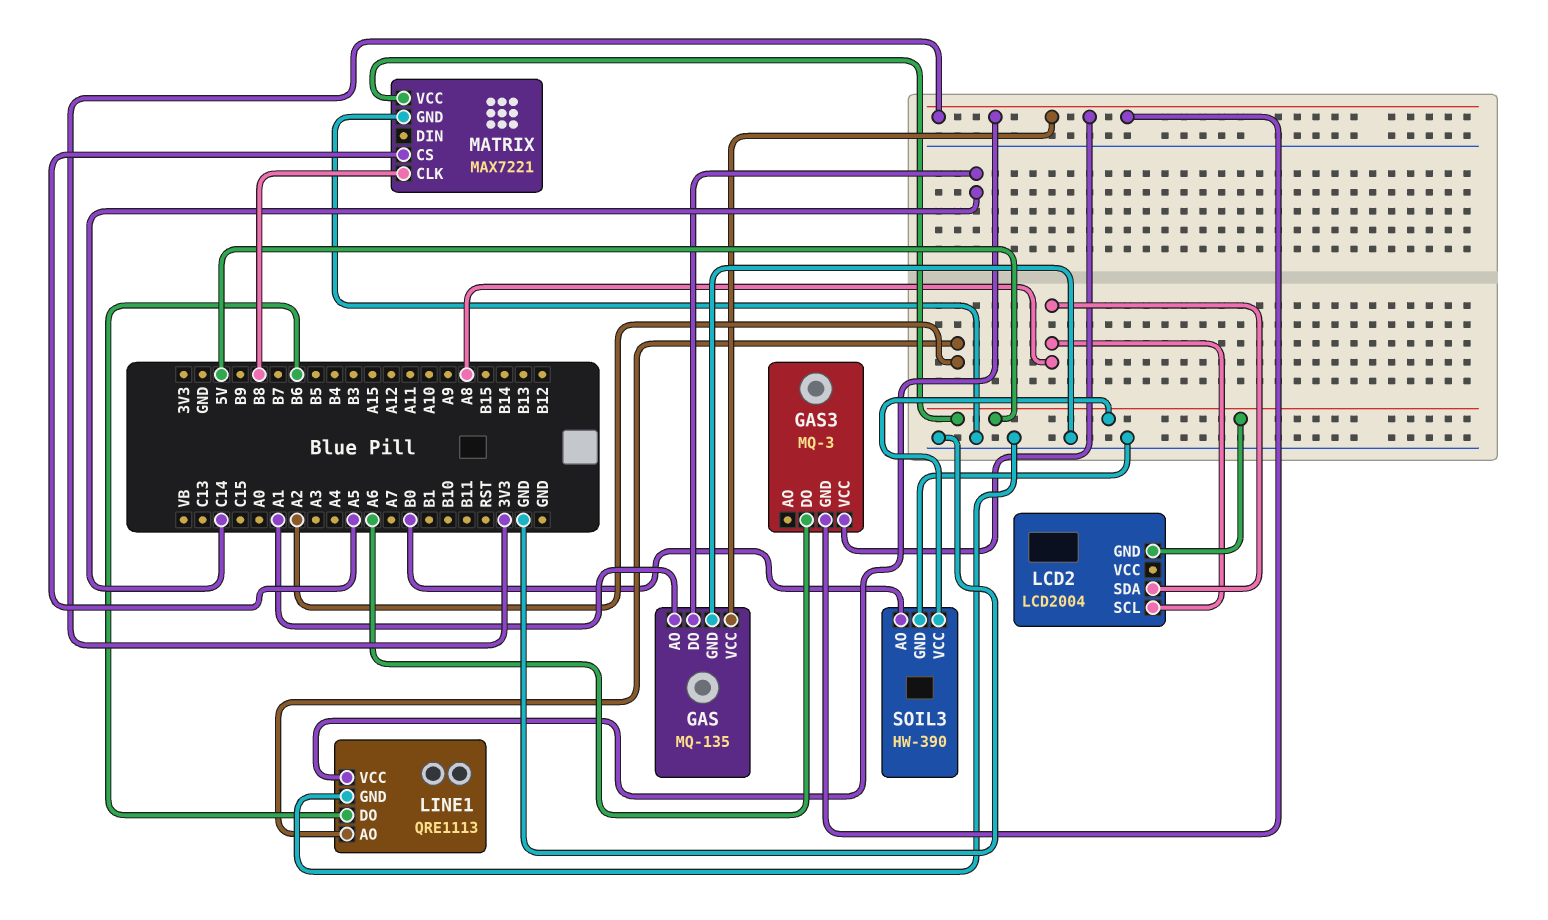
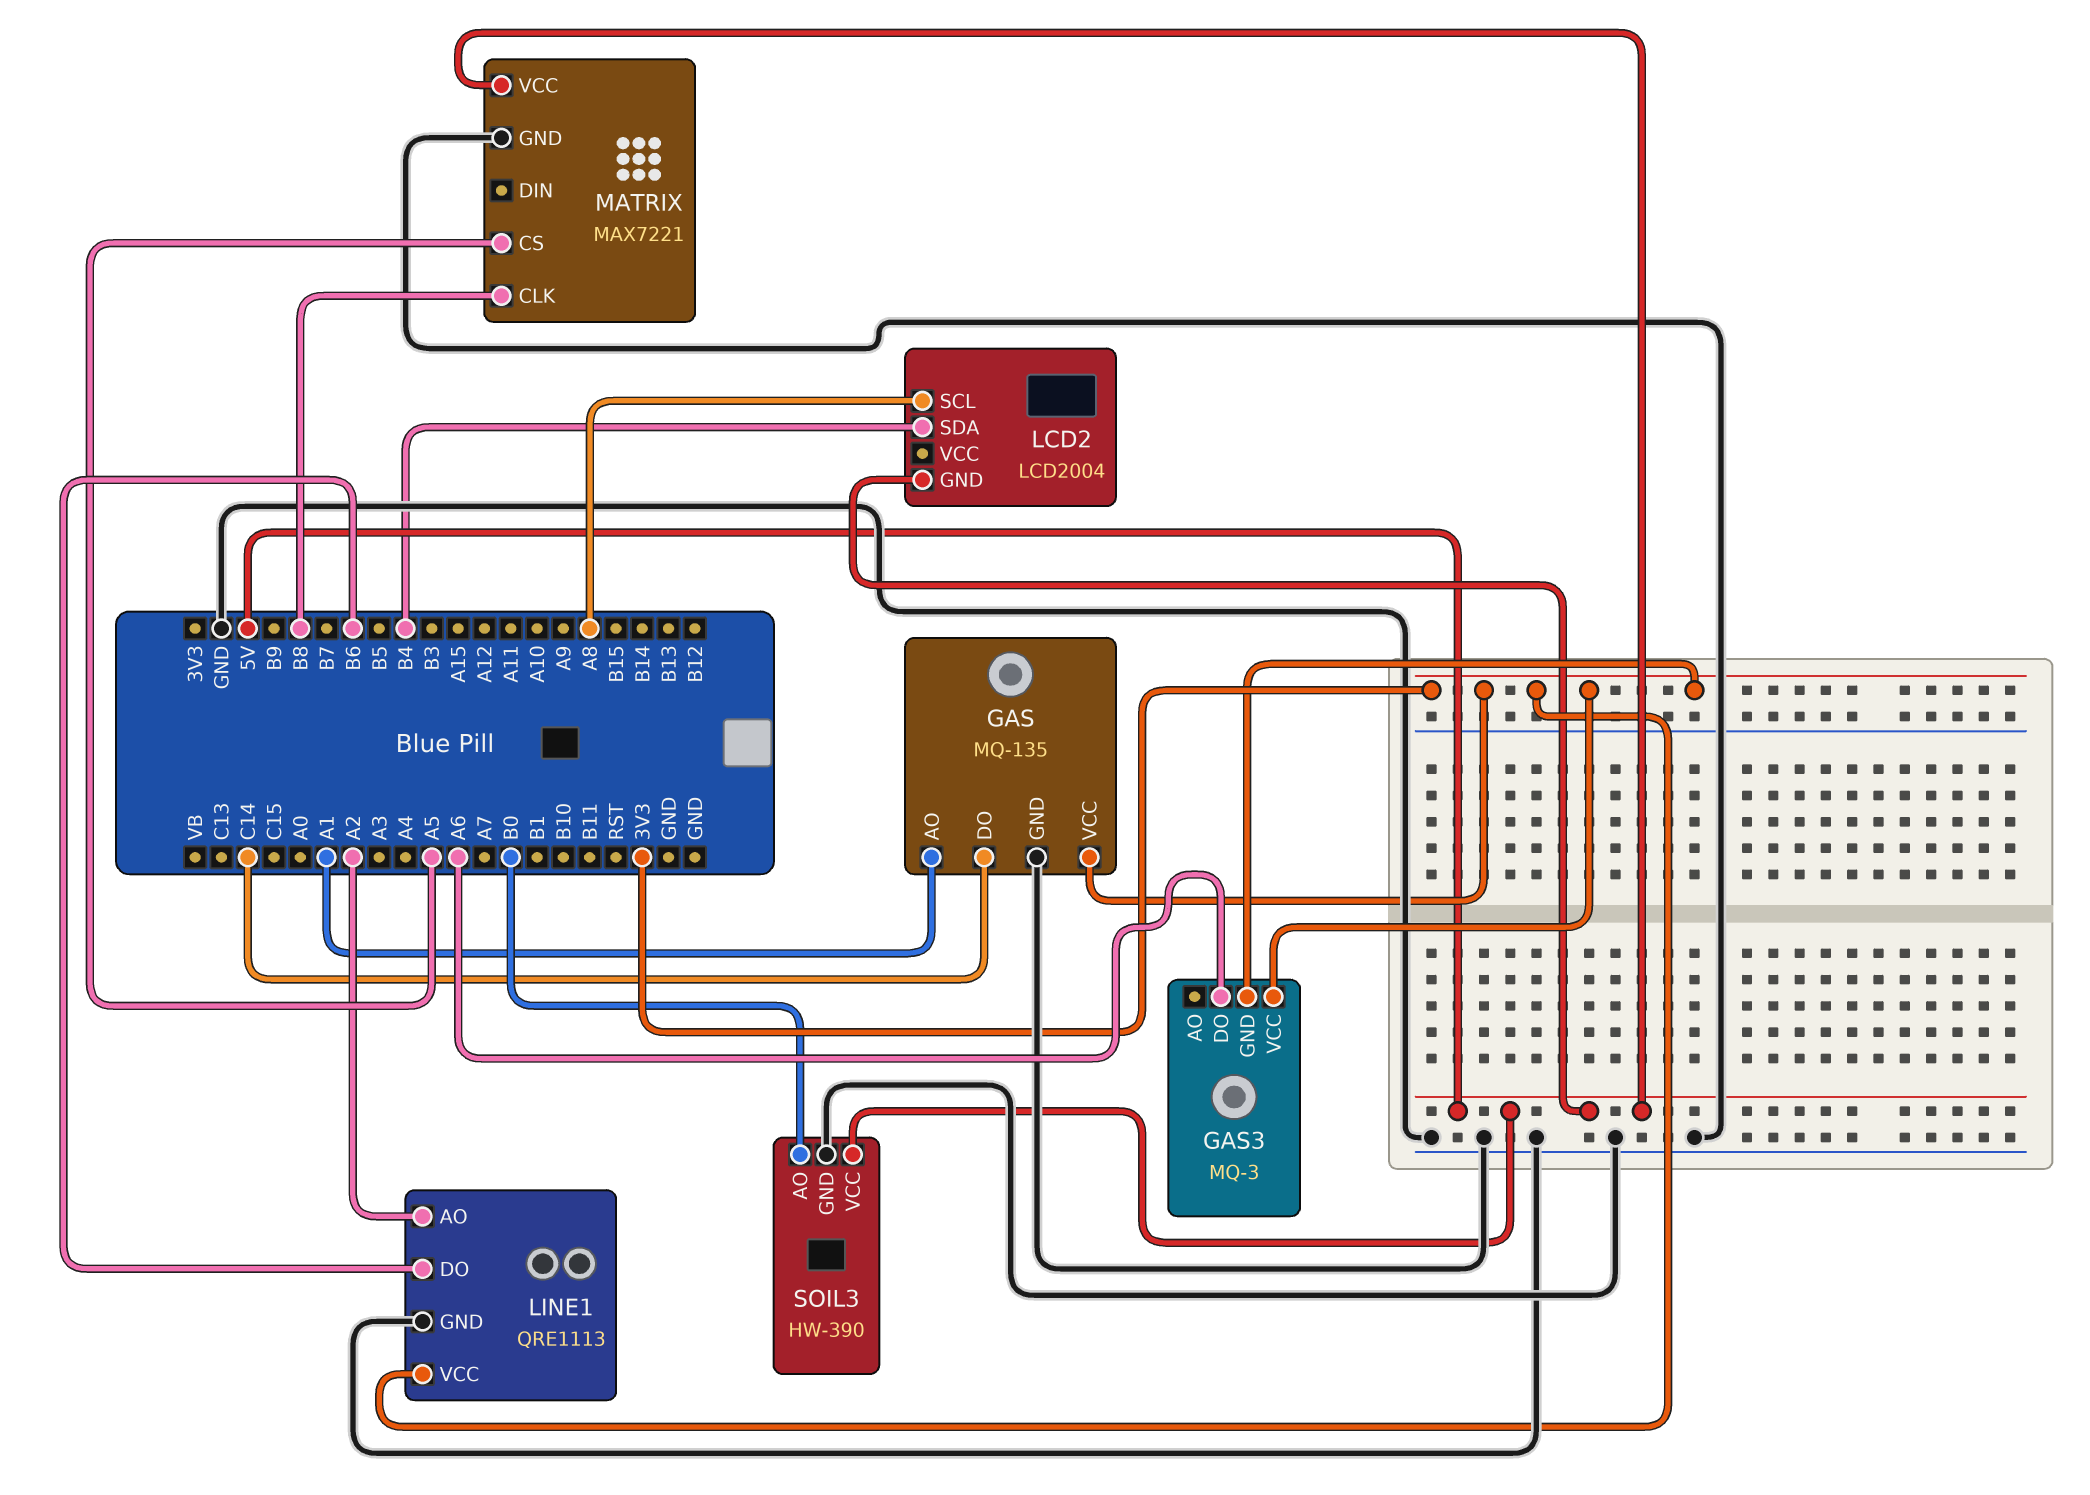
LCD2 pin SDA: A8 -> B4

